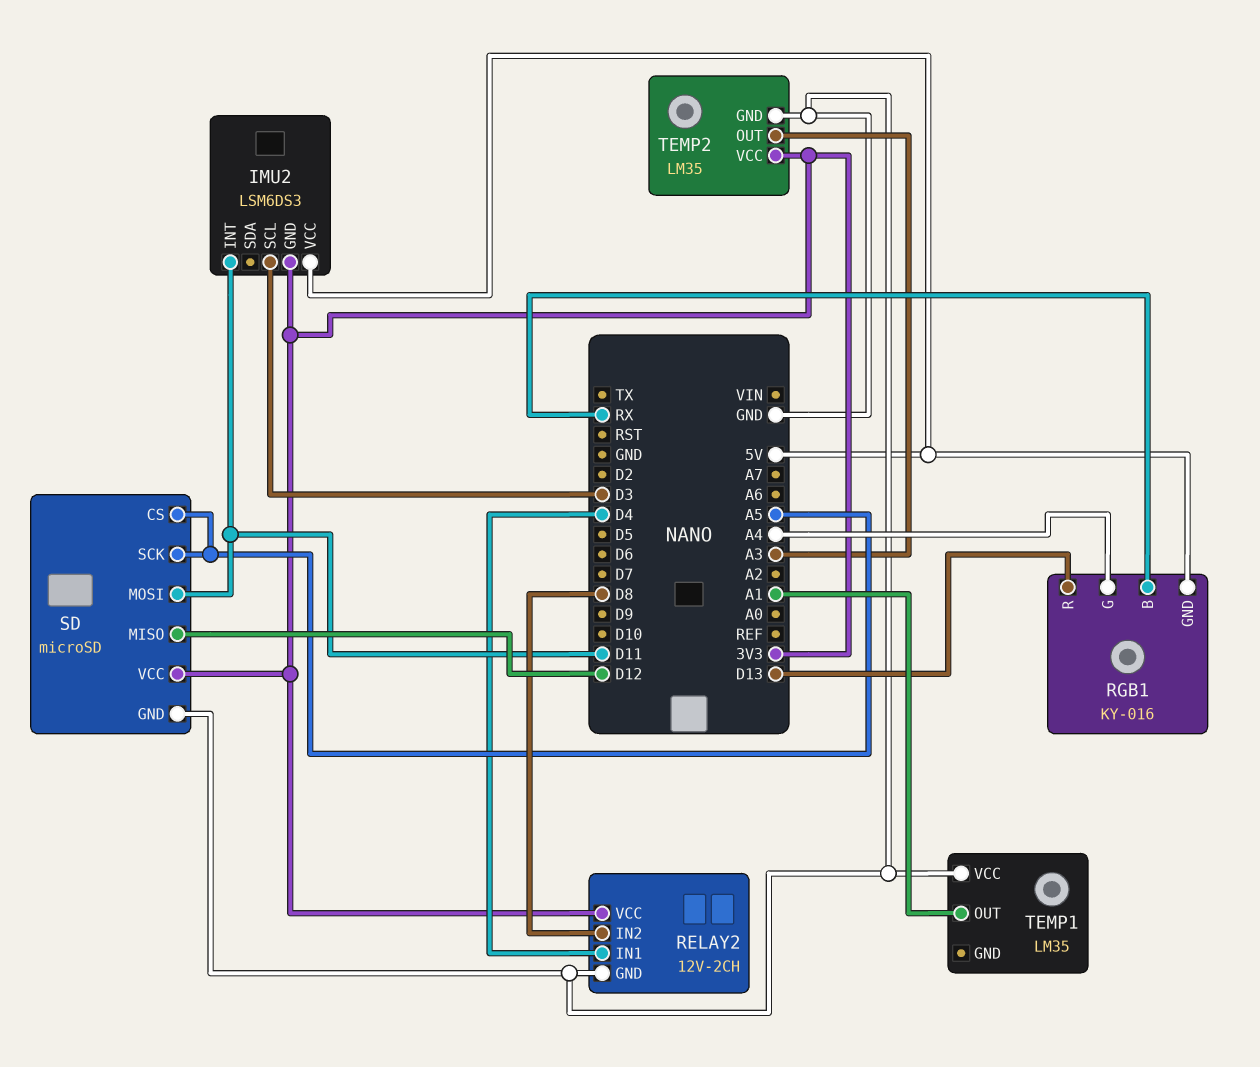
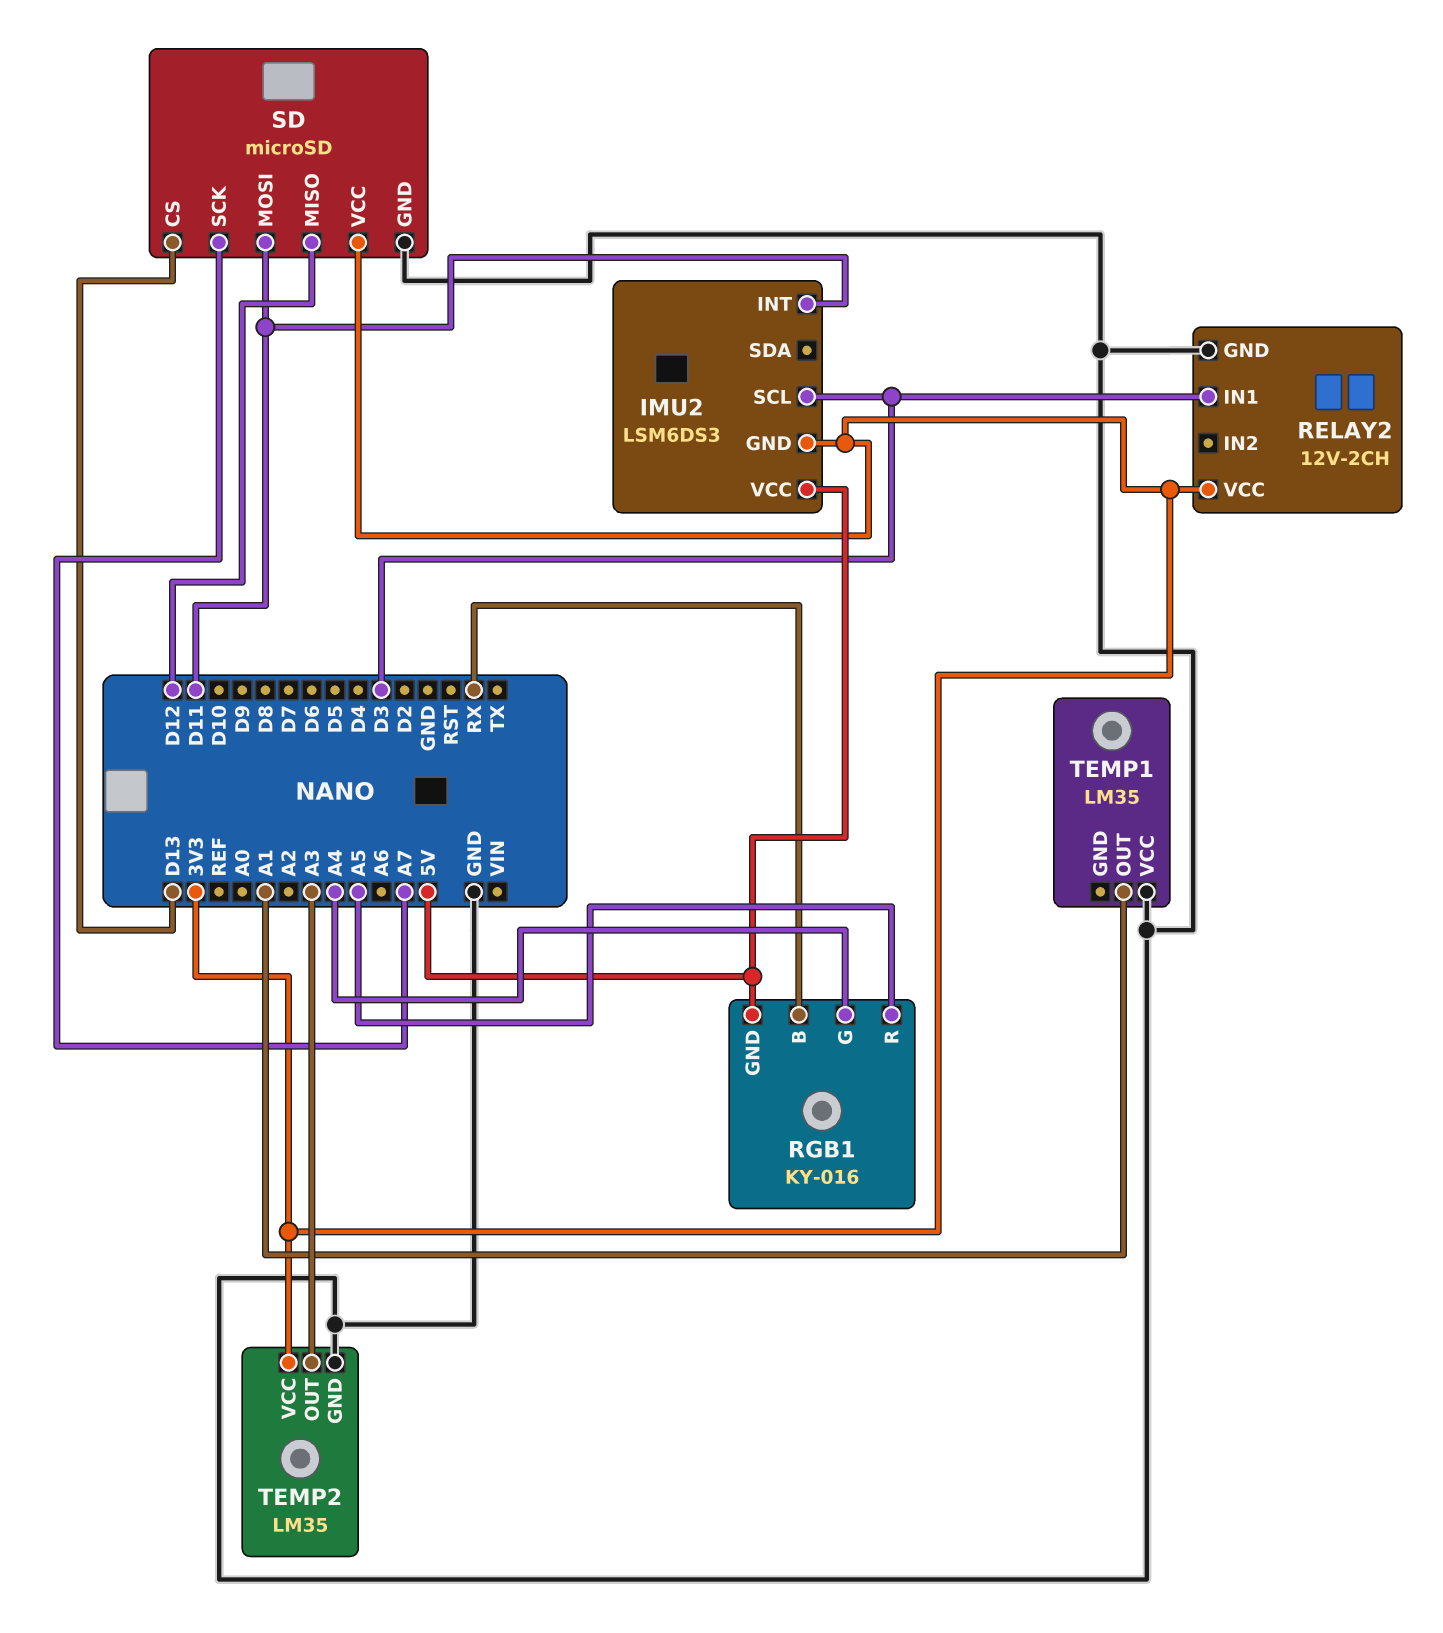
RELAY2 pin IN1: D4 -> D3
RELAY2 pin IN2: D8 -> none
RGB1 pin R: D13 -> A5
SD pin CS: A5 -> D13
SD pin SCK: A5 -> A7

